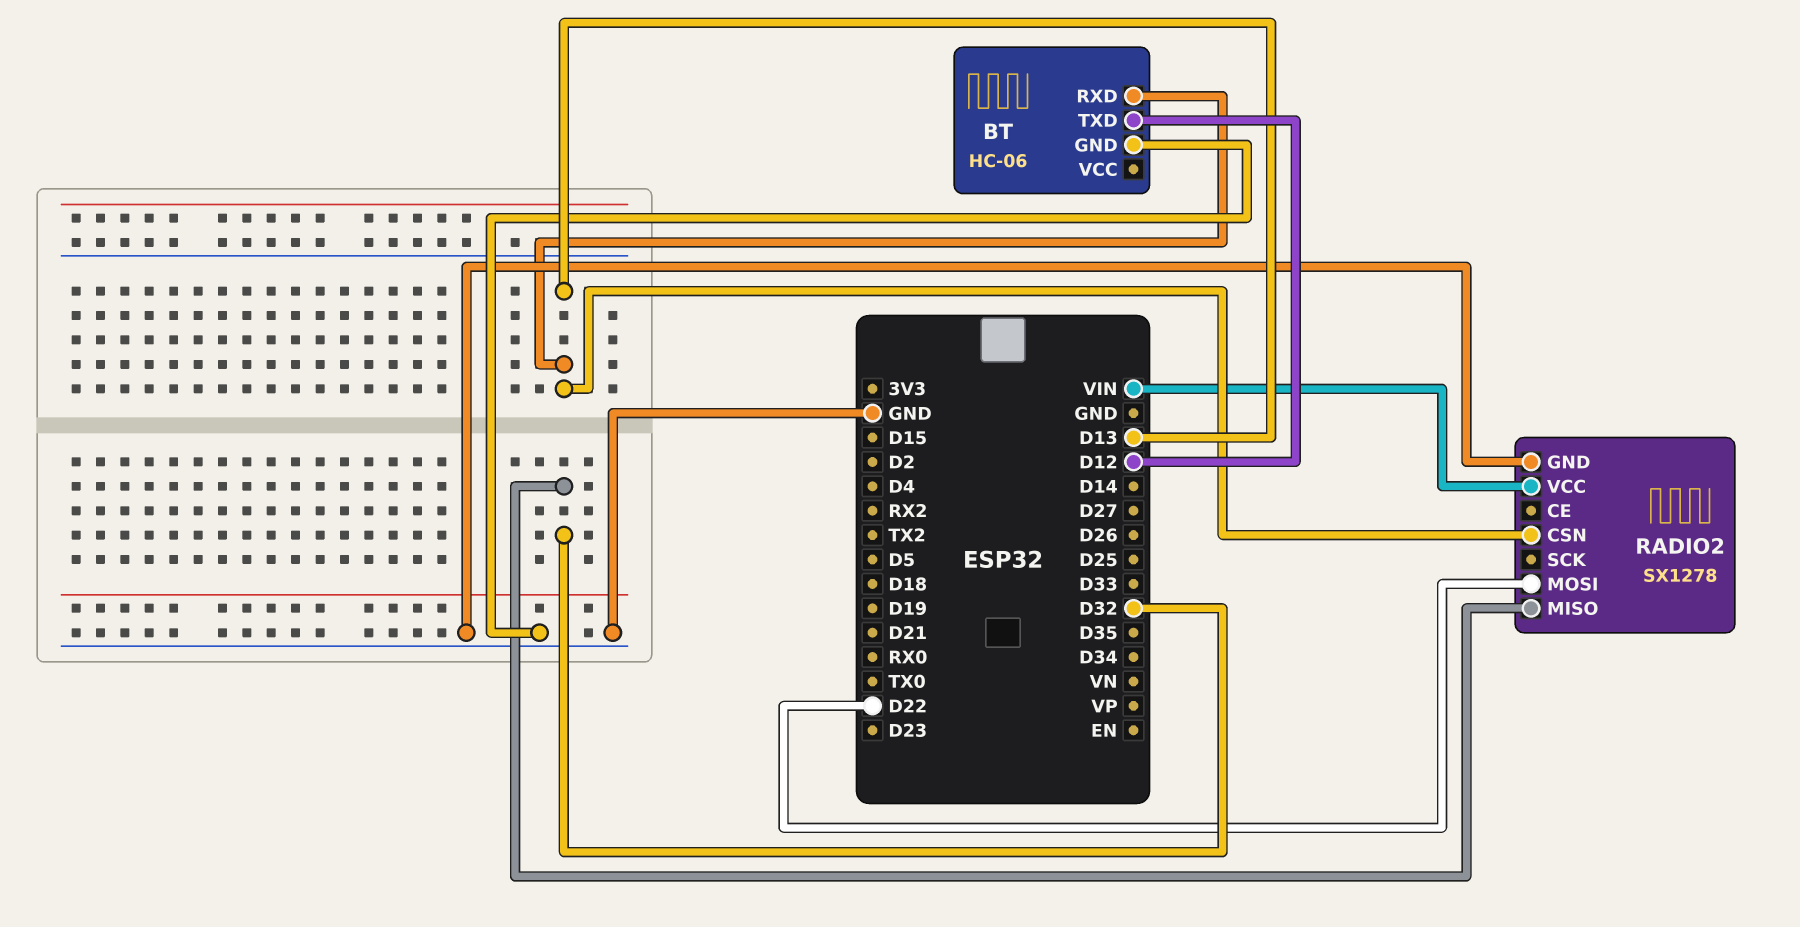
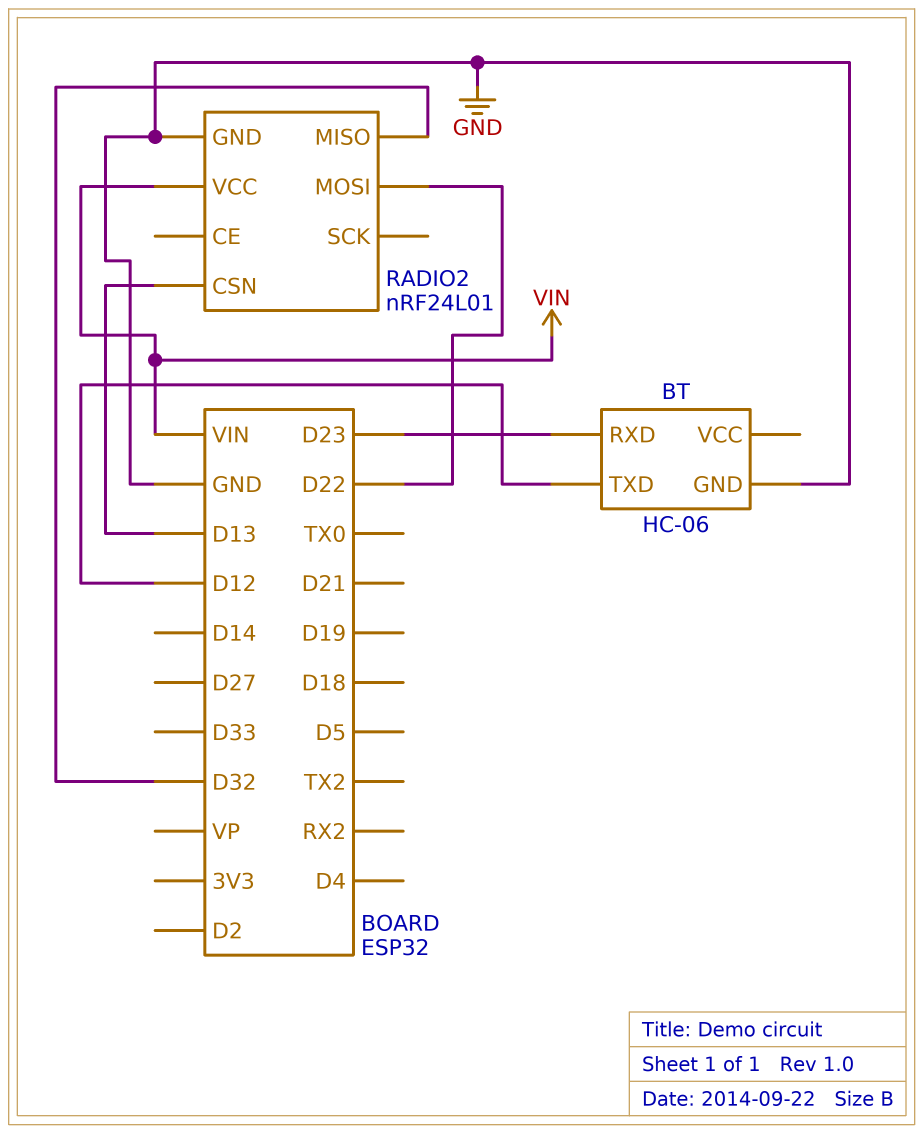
BT pin RXD: D13 -> D23
RADIO2: SX1278 -> nRF24L01

